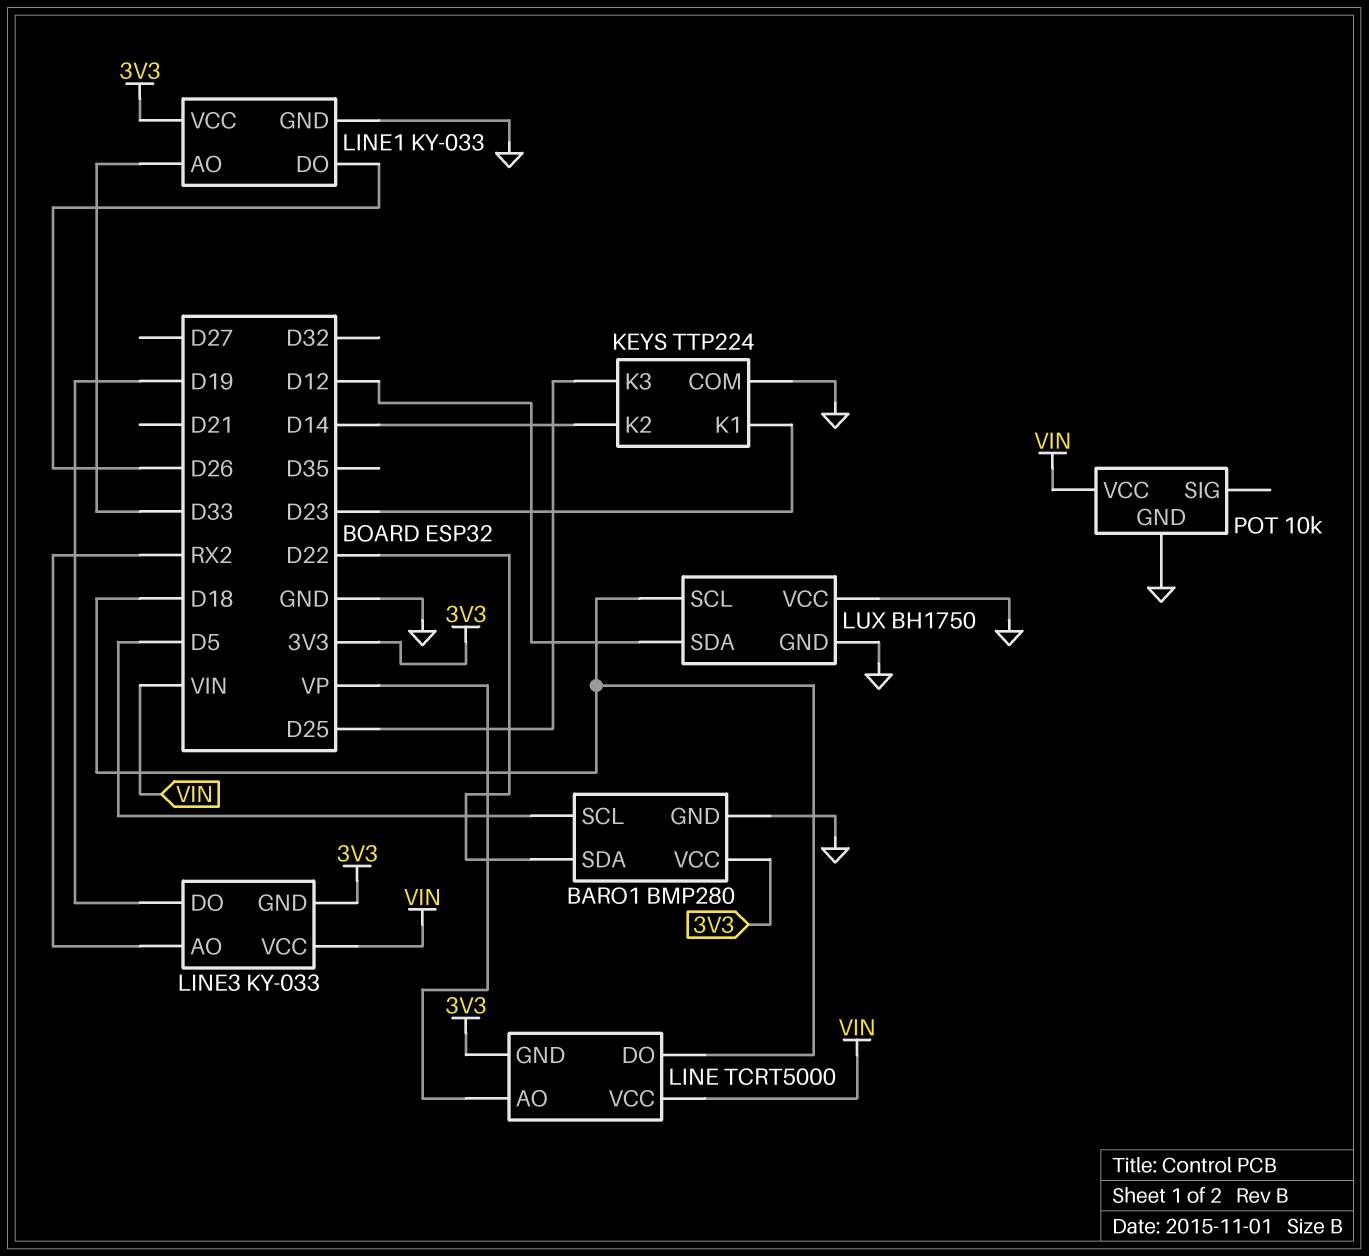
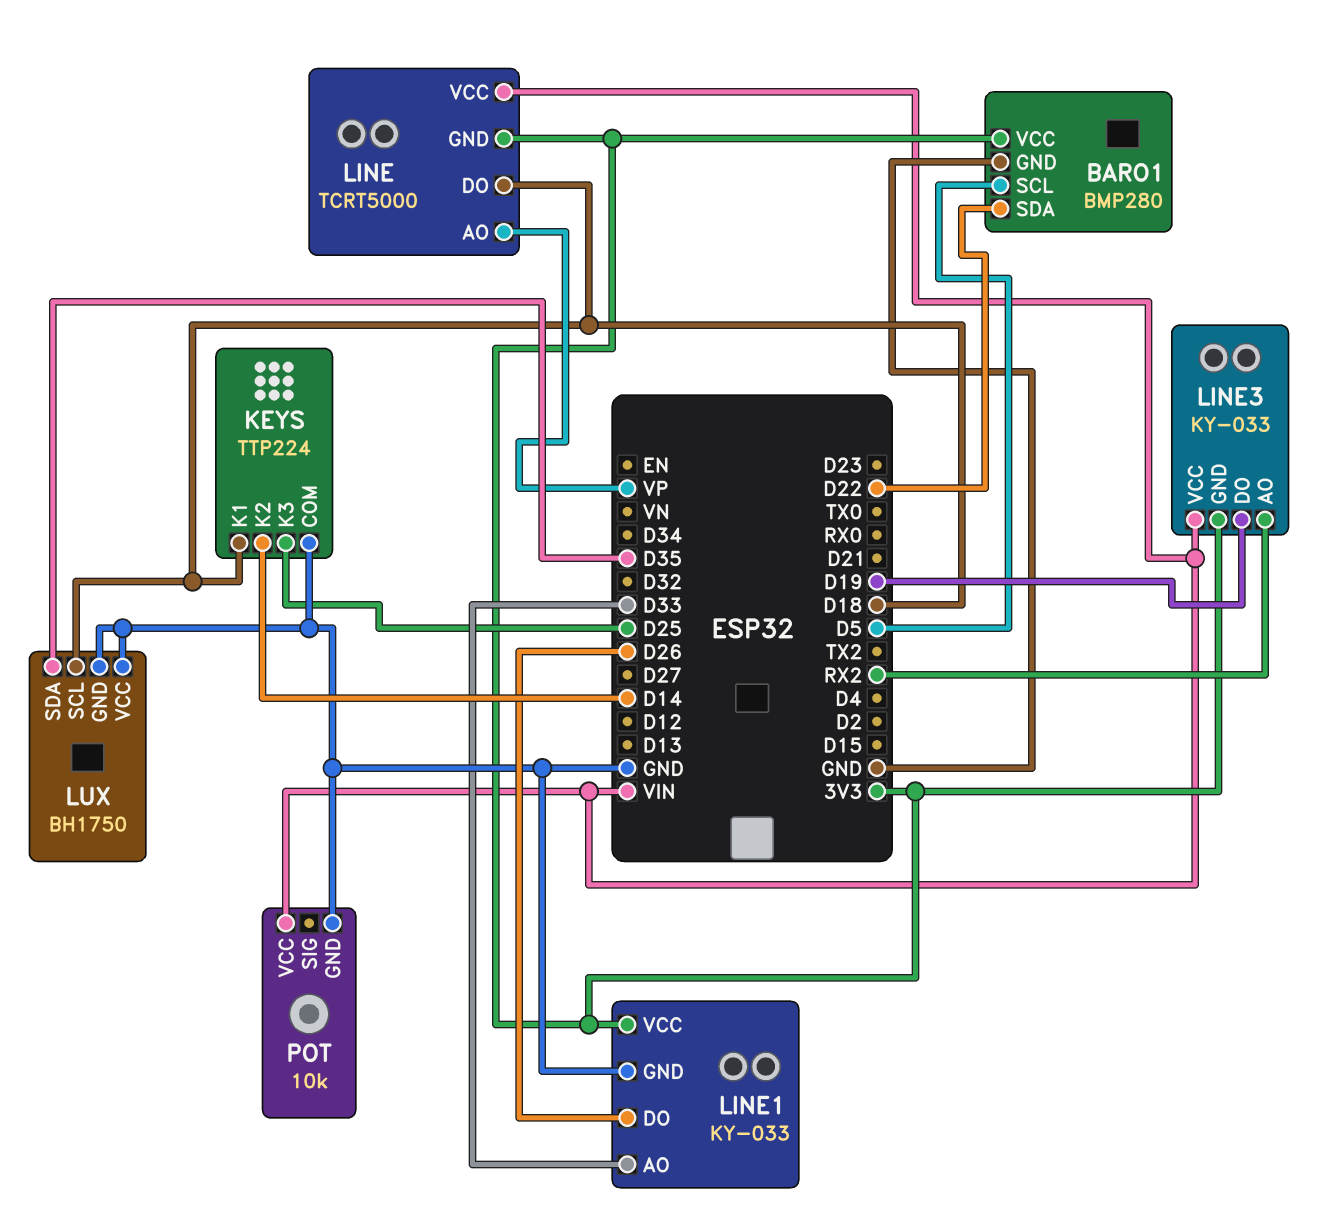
KEYS pin K1: D23 -> D18
LUX pin SDA: D12 -> D35

